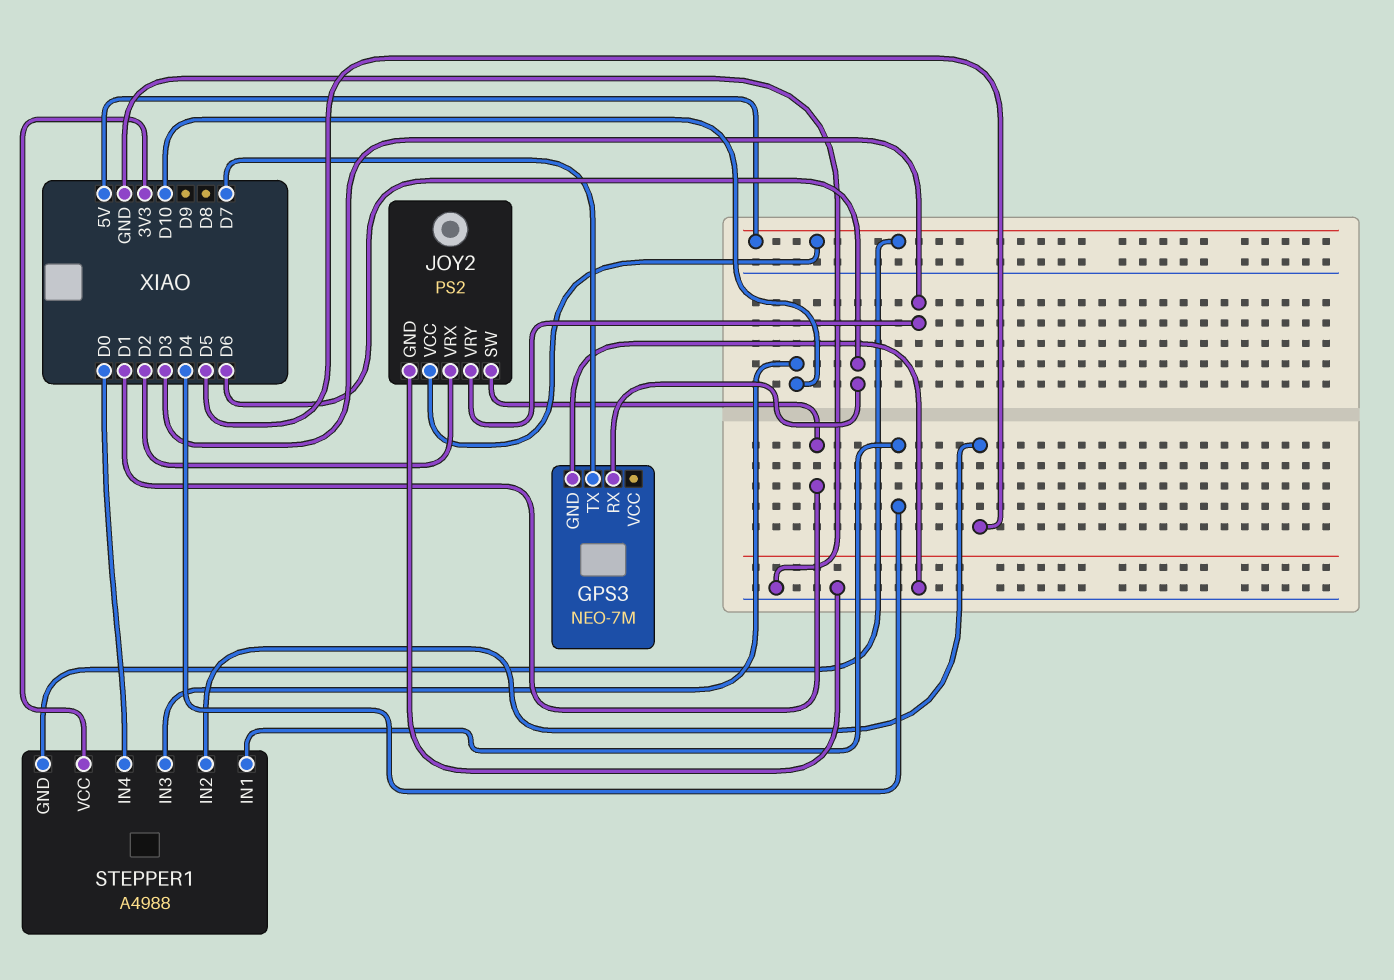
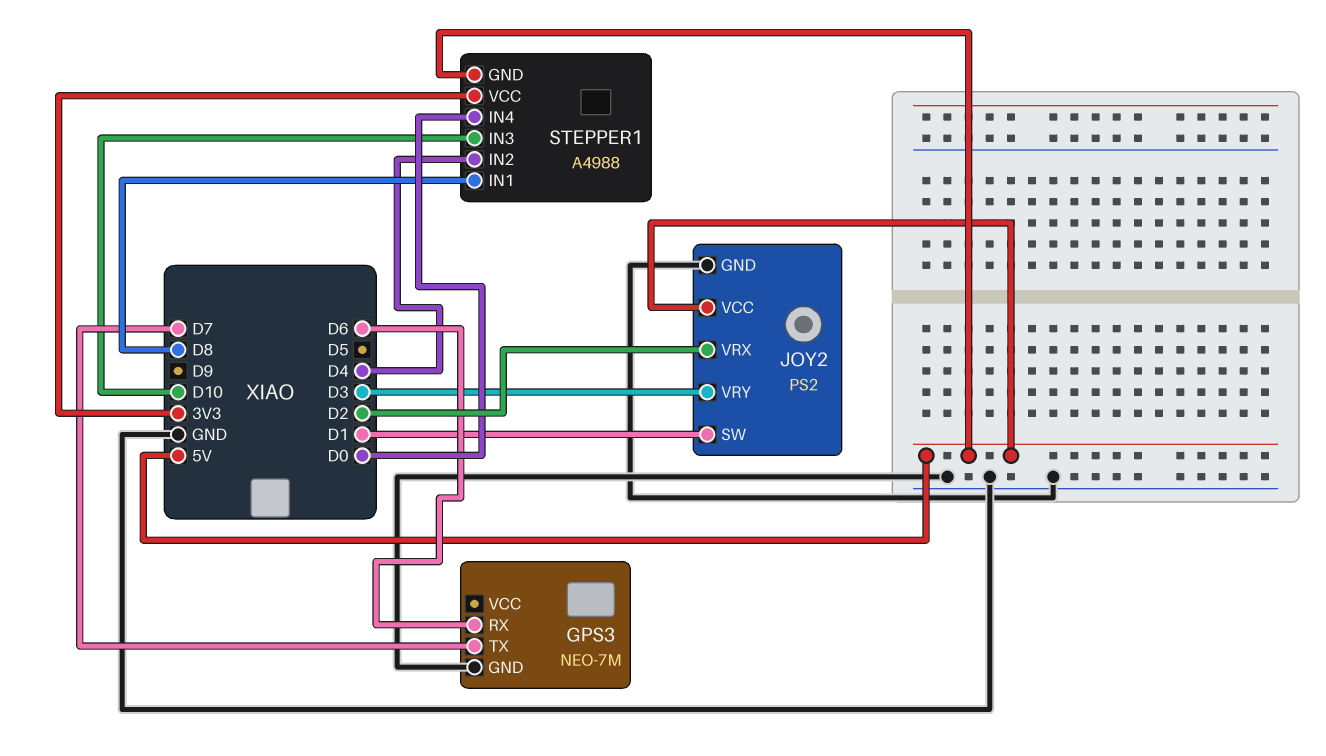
STEPPER1 pin IN1: D4 -> D8
STEPPER1 pin IN2: D5 -> D4

